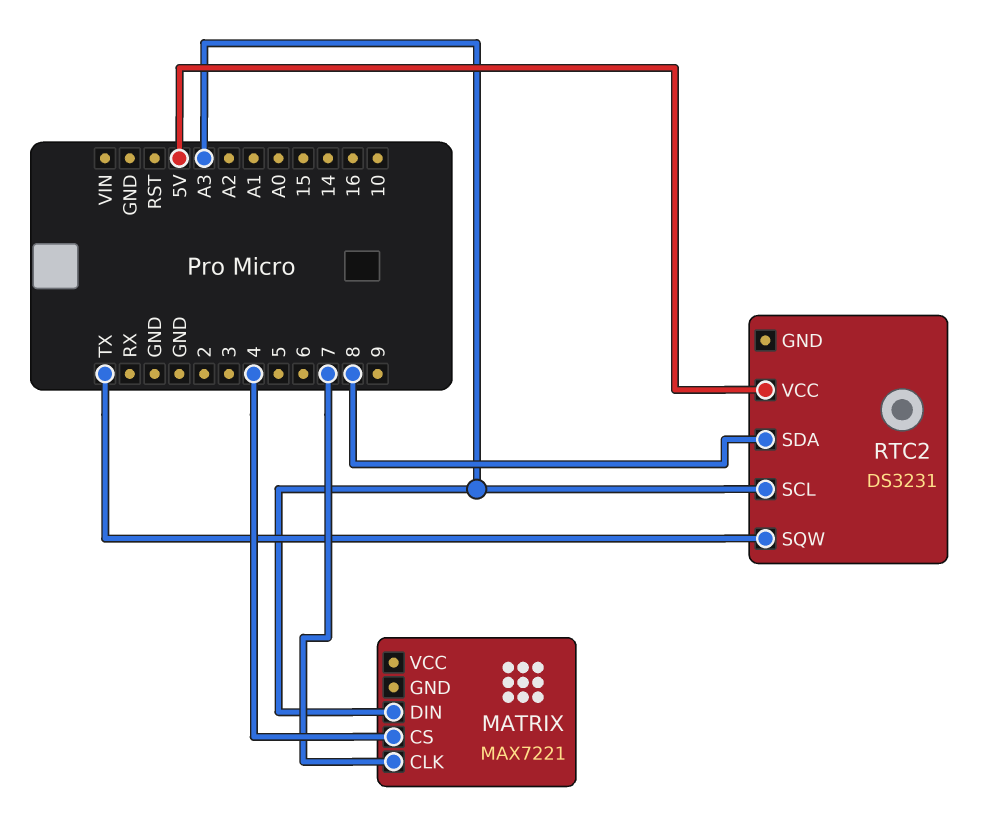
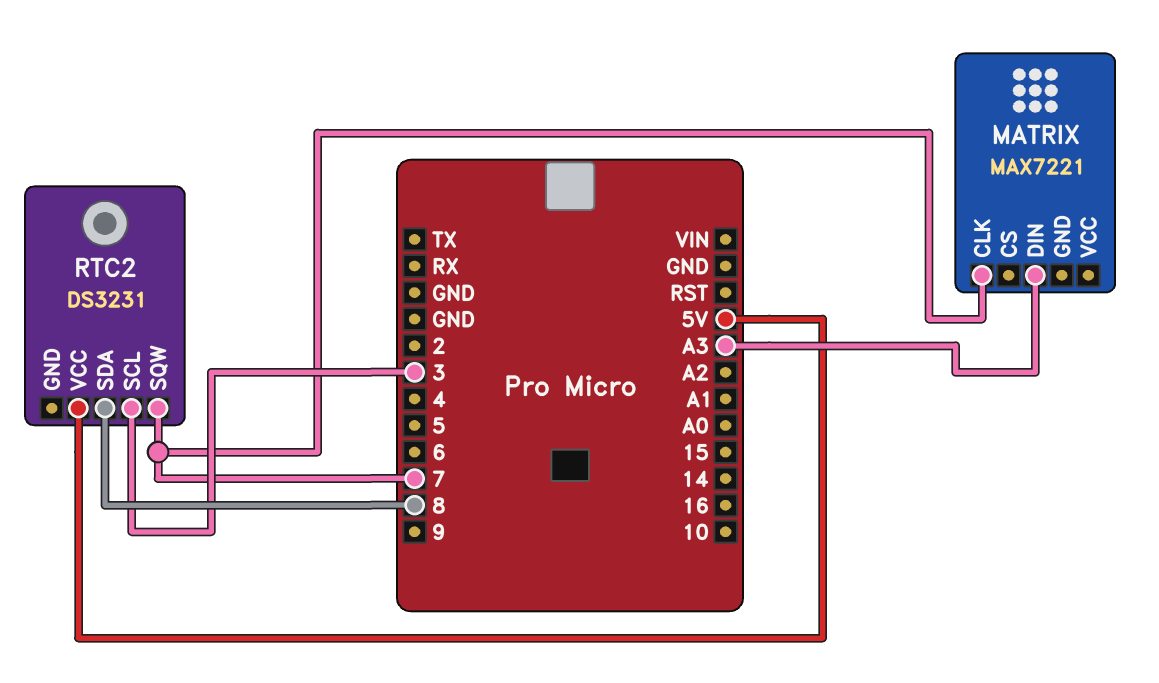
MATRIX pin CS: 4 -> none
RTC2 pin SCL: A3 -> 3
RTC2 pin SQW: TX -> 7

